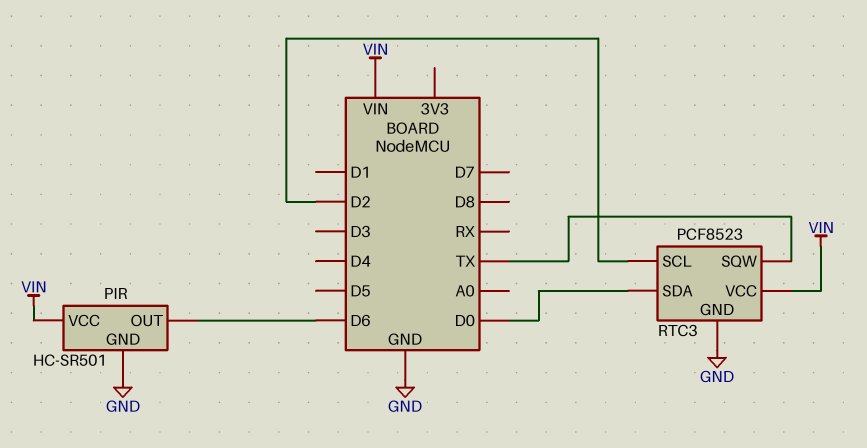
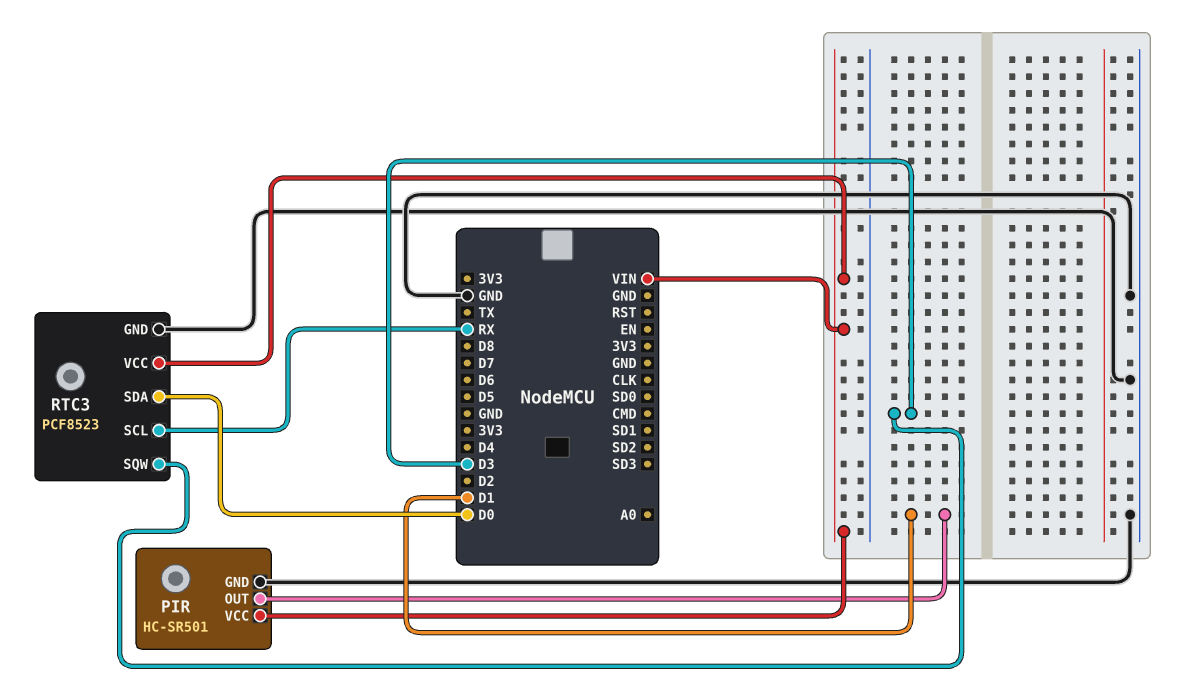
PIR pin OUT: D6 -> D1
RTC3 pin SCL: D2 -> RX
RTC3 pin SQW: TX -> D3

